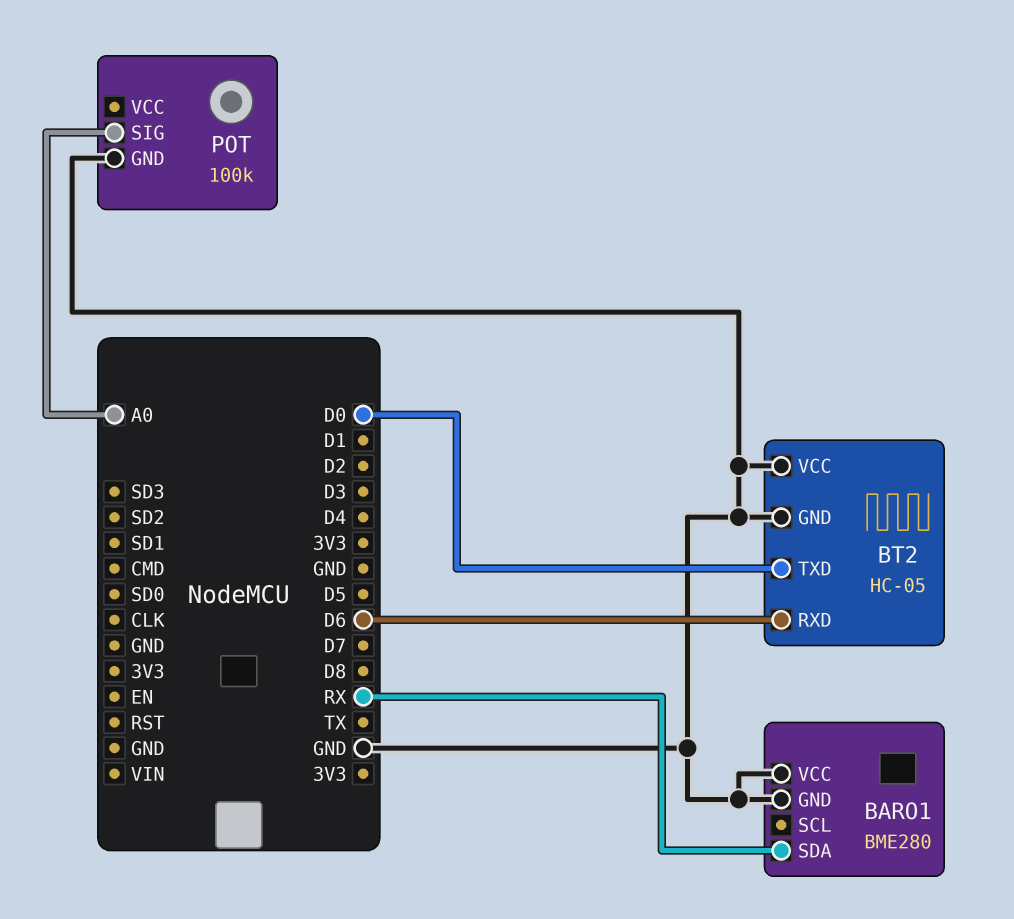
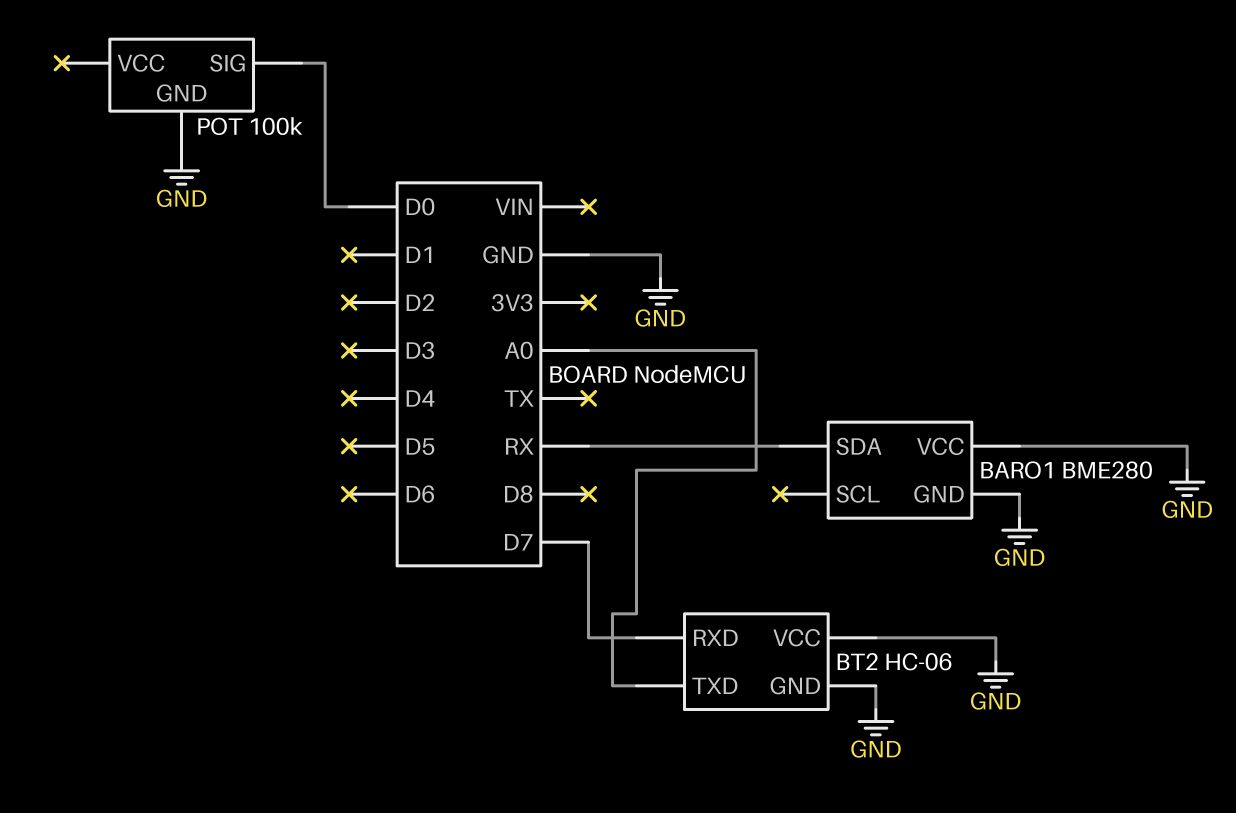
BT2: HC-05 -> HC-06
BT2 pin RXD: D6 -> D7
BT2 pin TXD: D0 -> A0
POT pin SIG: A0 -> D0

